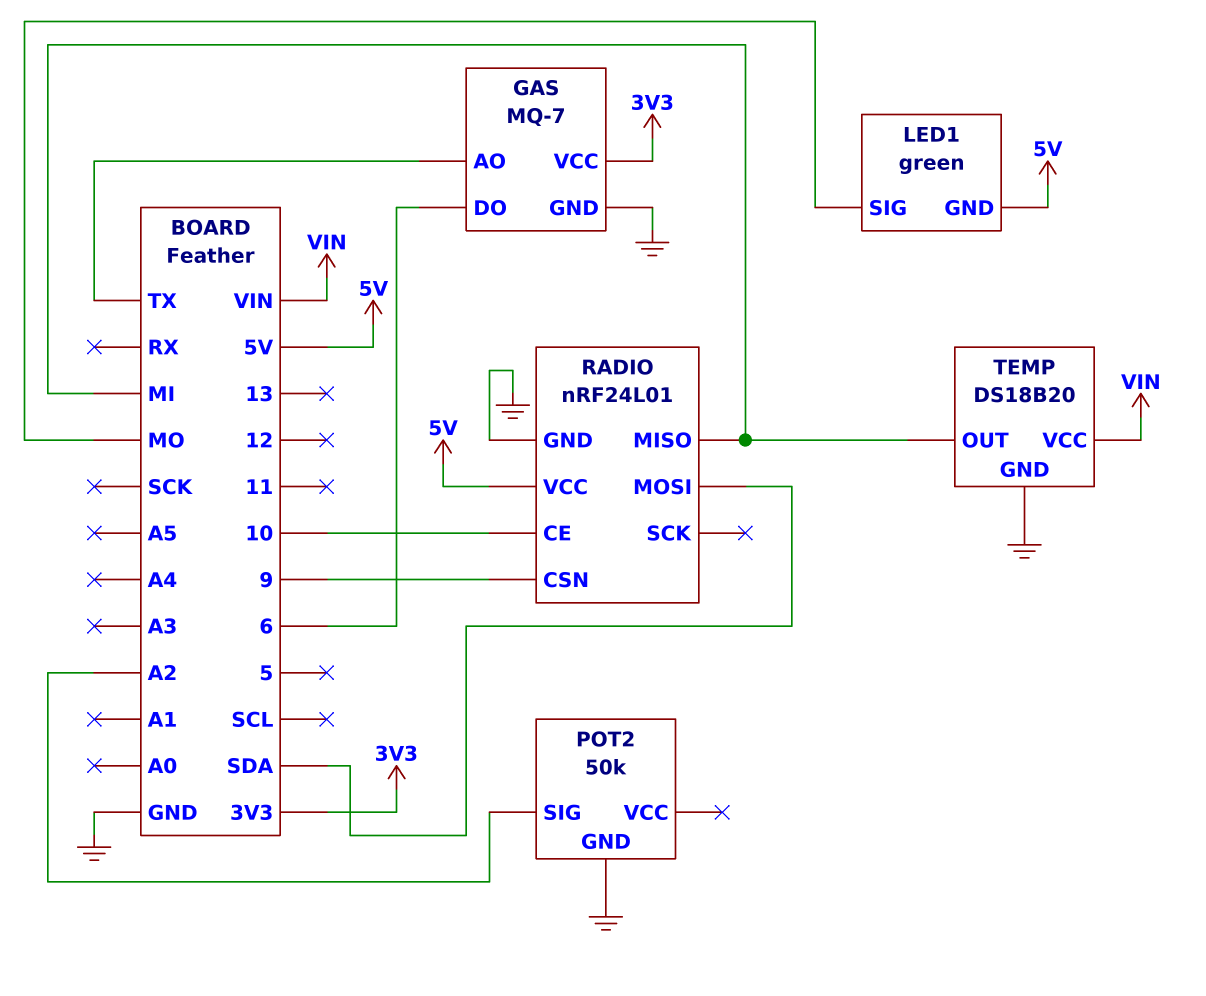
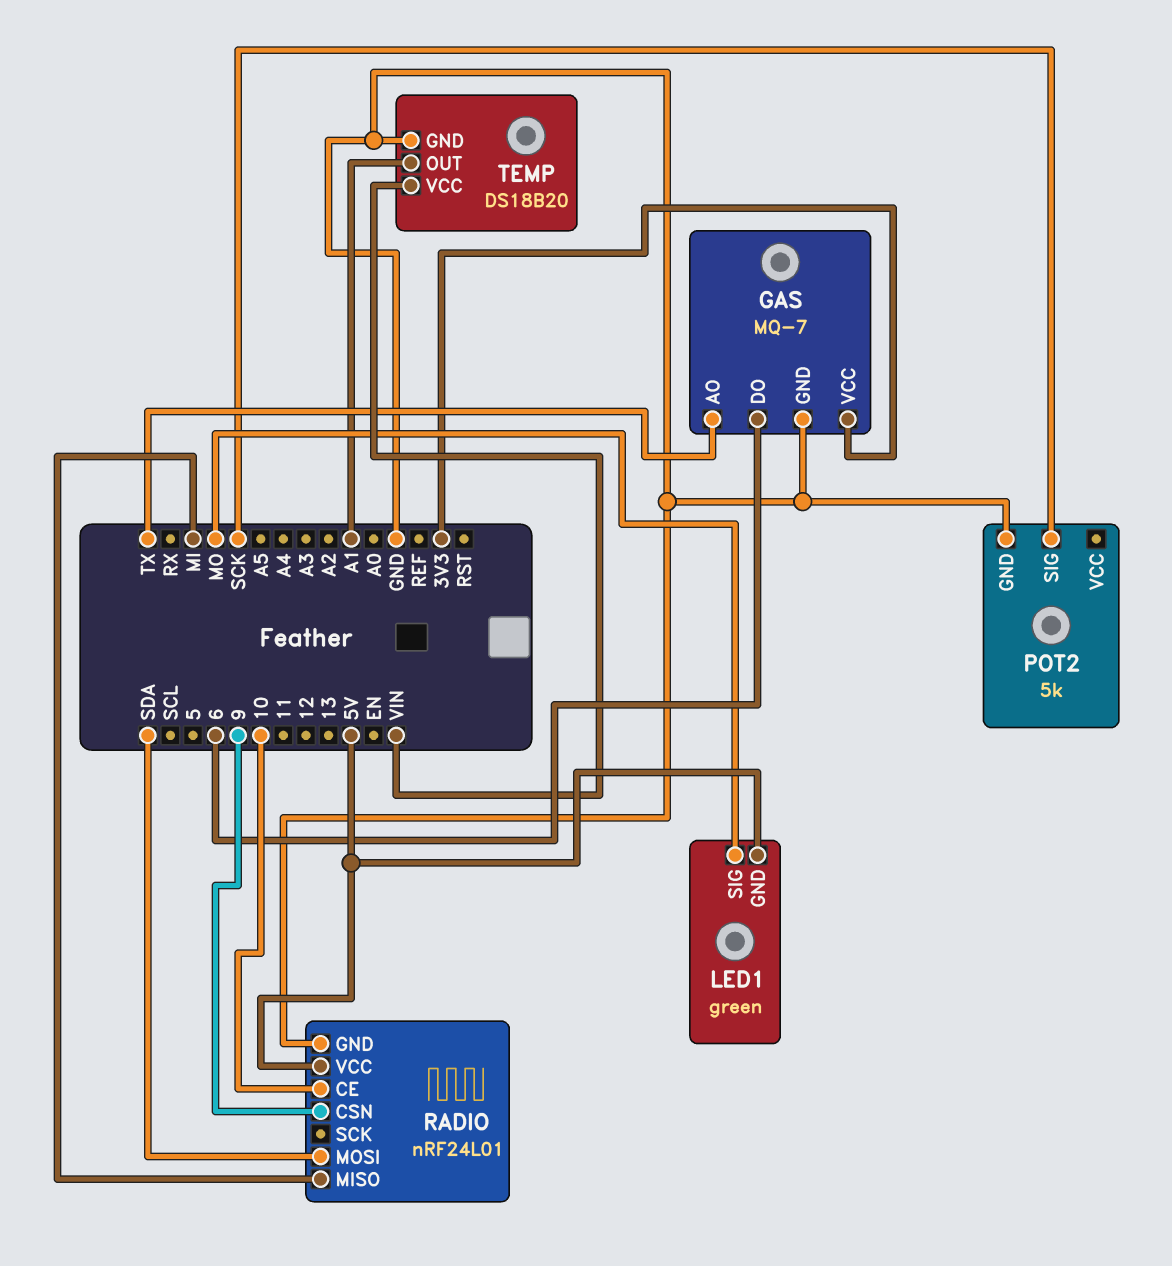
POT2: 50k -> 5k
POT2 pin SIG: A2 -> SCK
TEMP pin OUT: MI -> A1

